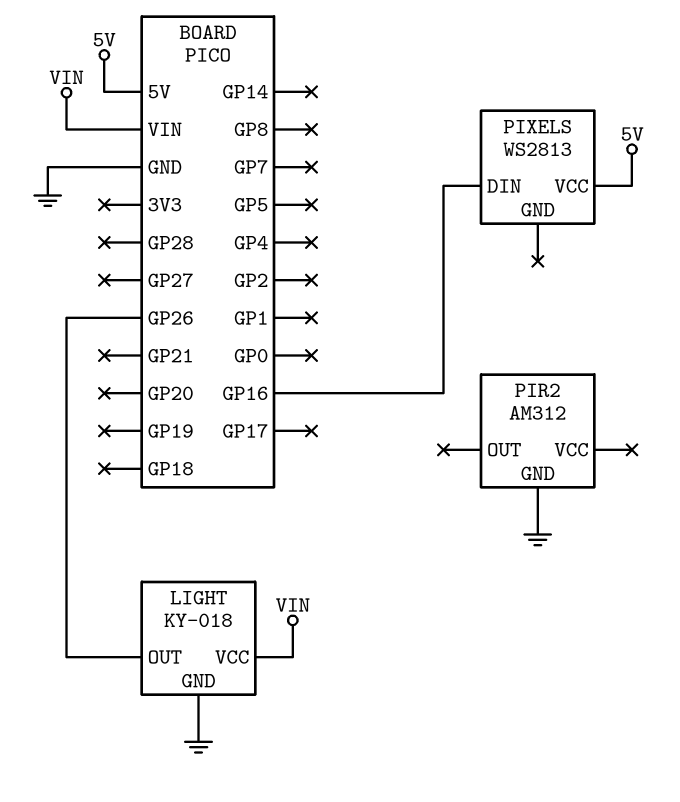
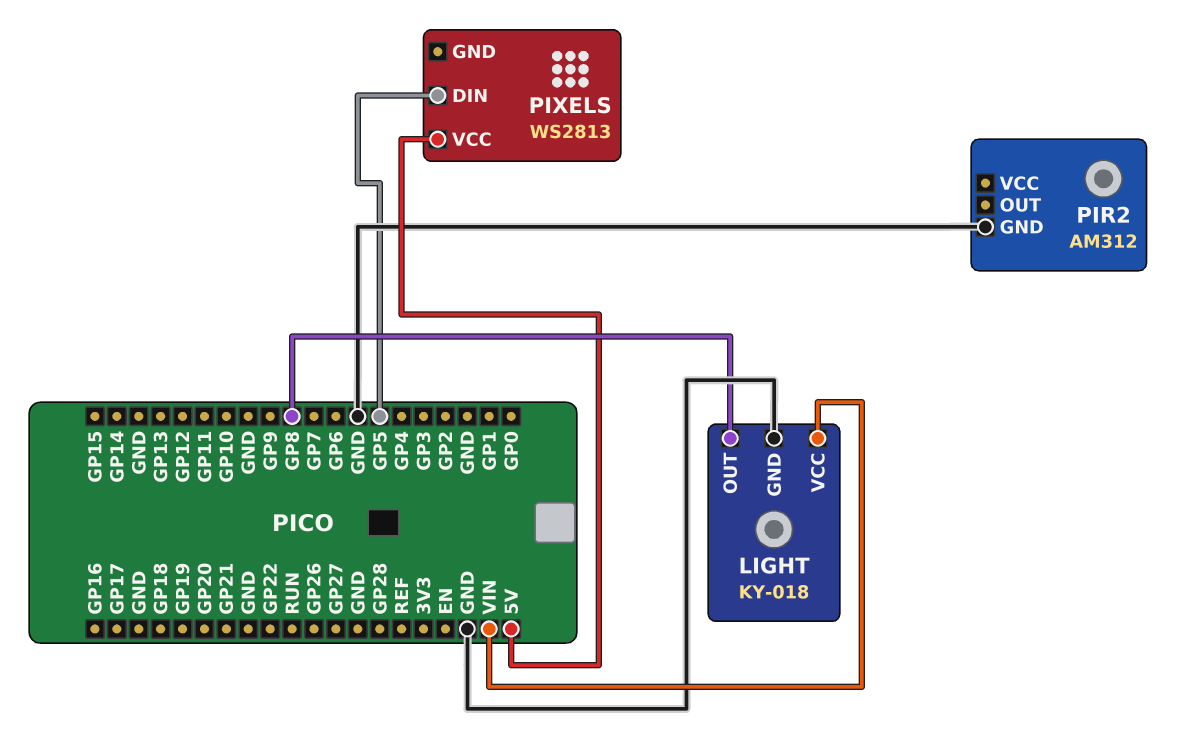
LIGHT pin OUT: GP26 -> GP8
PIXELS pin DIN: GP16 -> GP5

